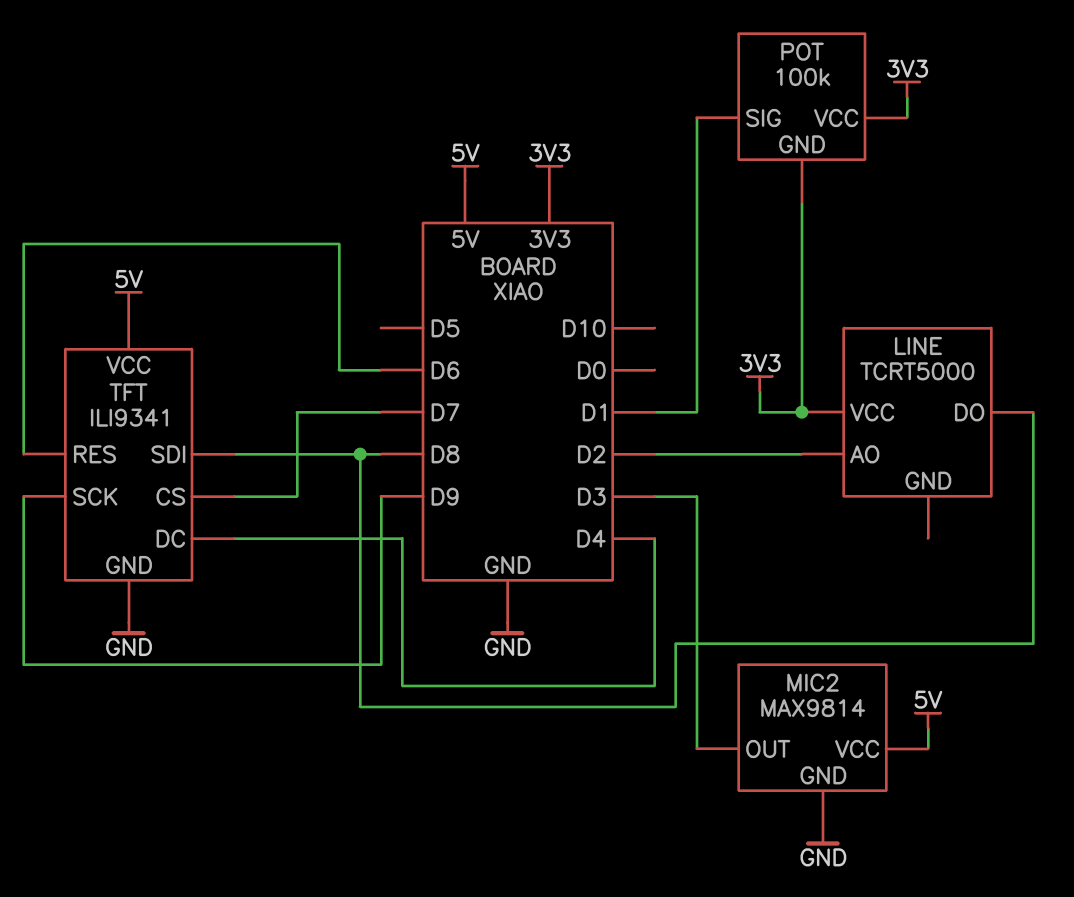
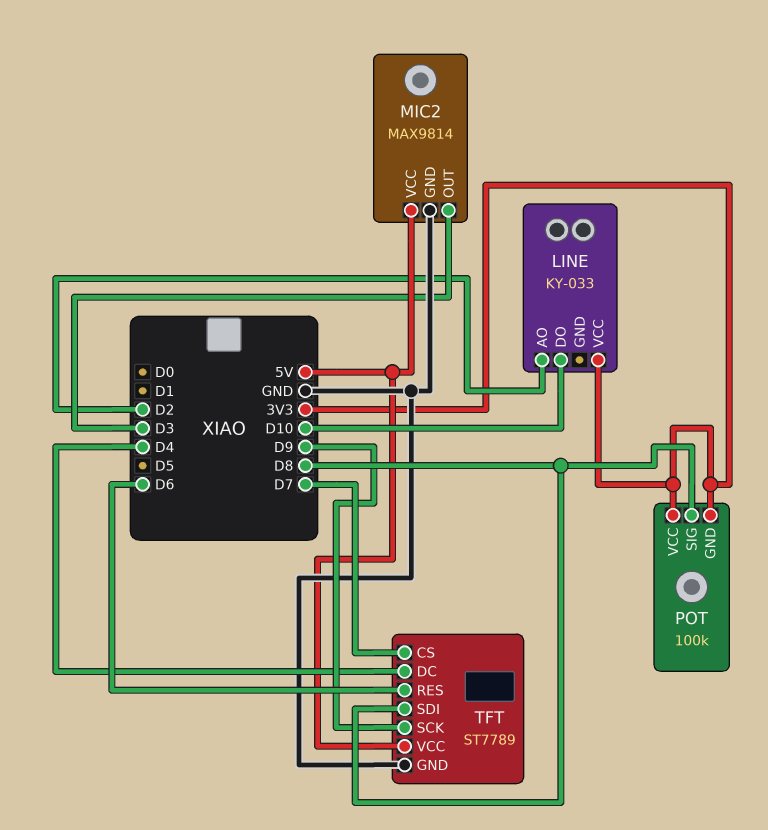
LINE: TCRT5000 -> KY-033
LINE pin DO: D8 -> D10
POT pin SIG: D1 -> D8
TFT: ILI9341 -> ST7789

